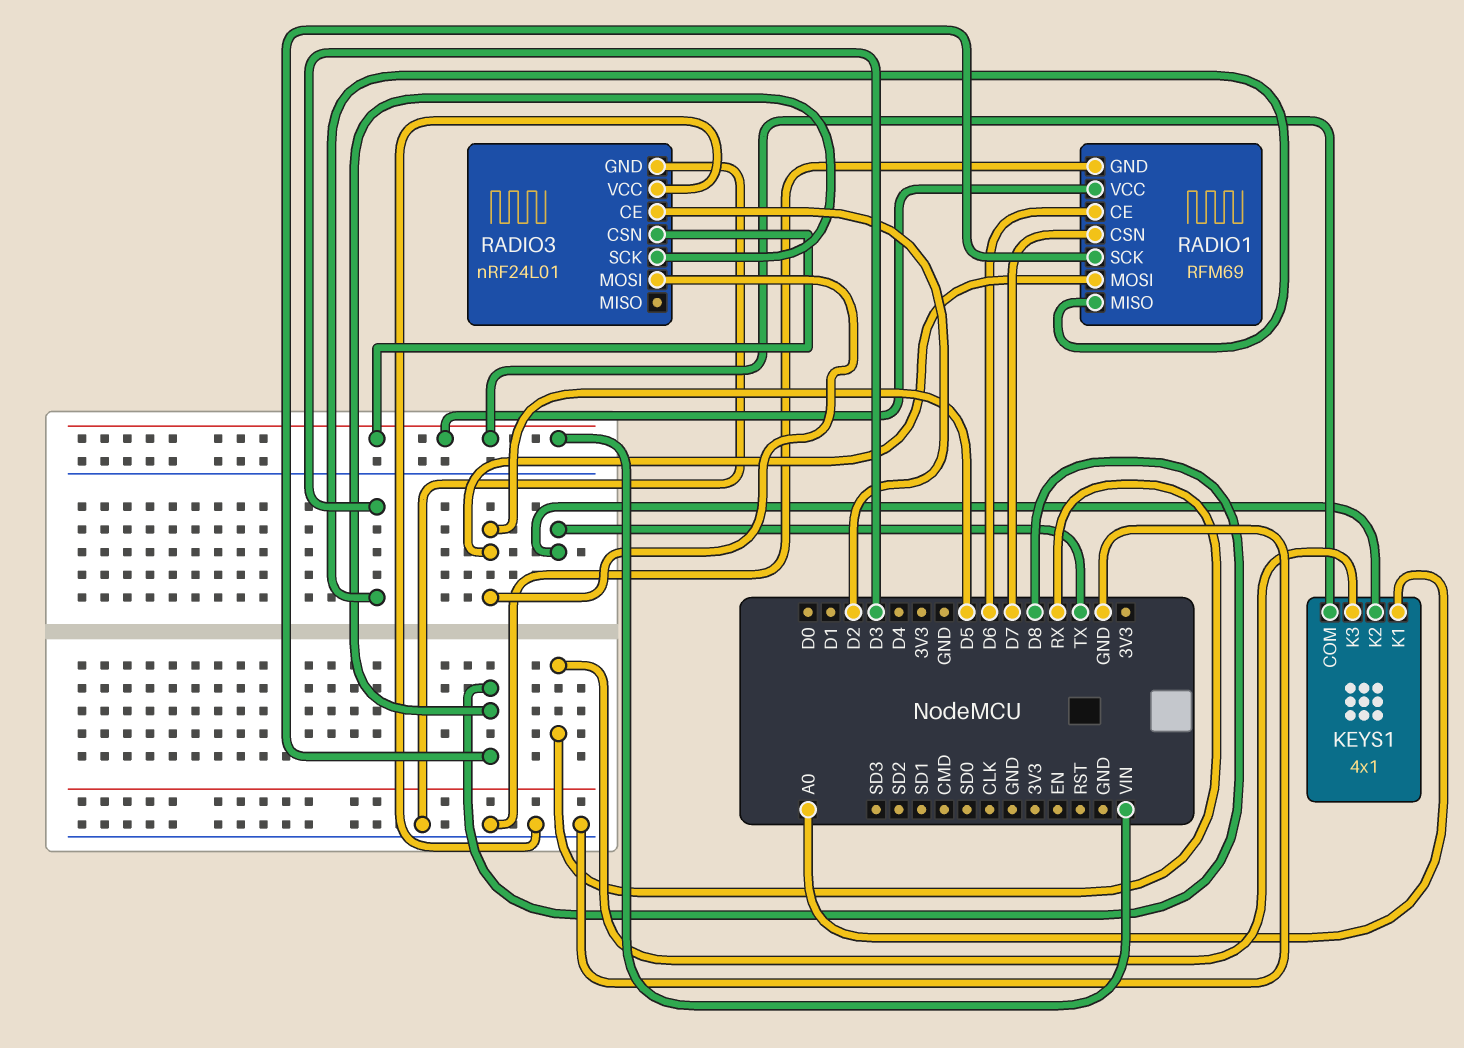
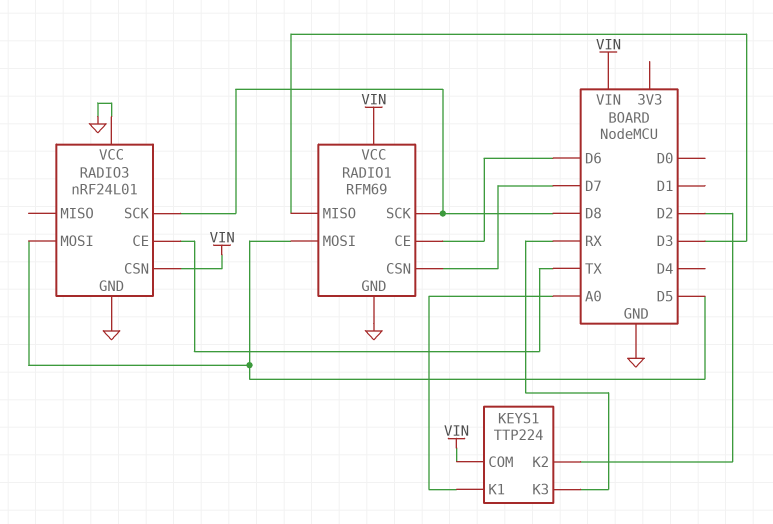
KEYS1: 4x1 -> TTP224
KEYS1 pin K2: TX -> D2
RADIO3 pin CE: D2 -> TX

